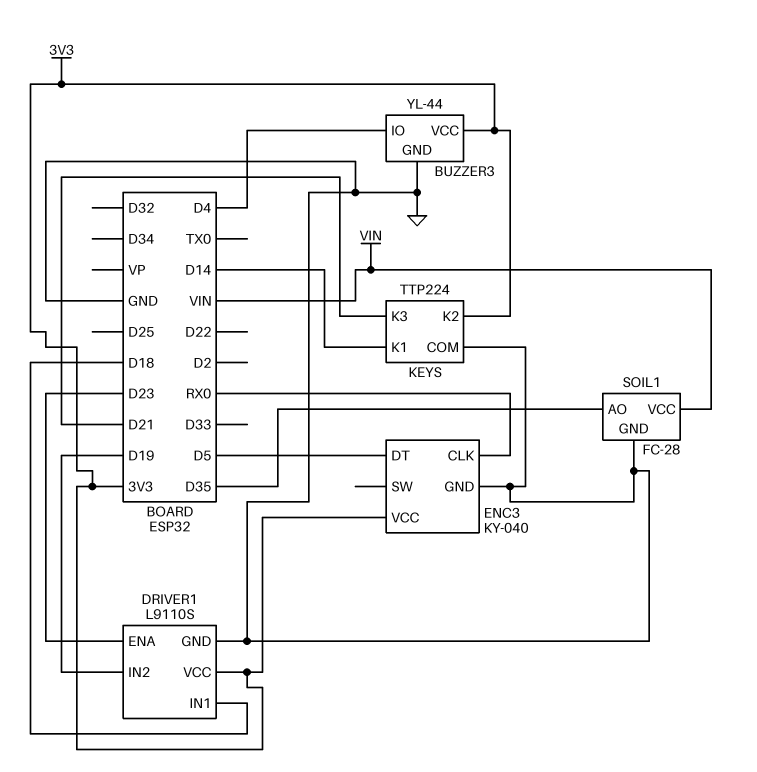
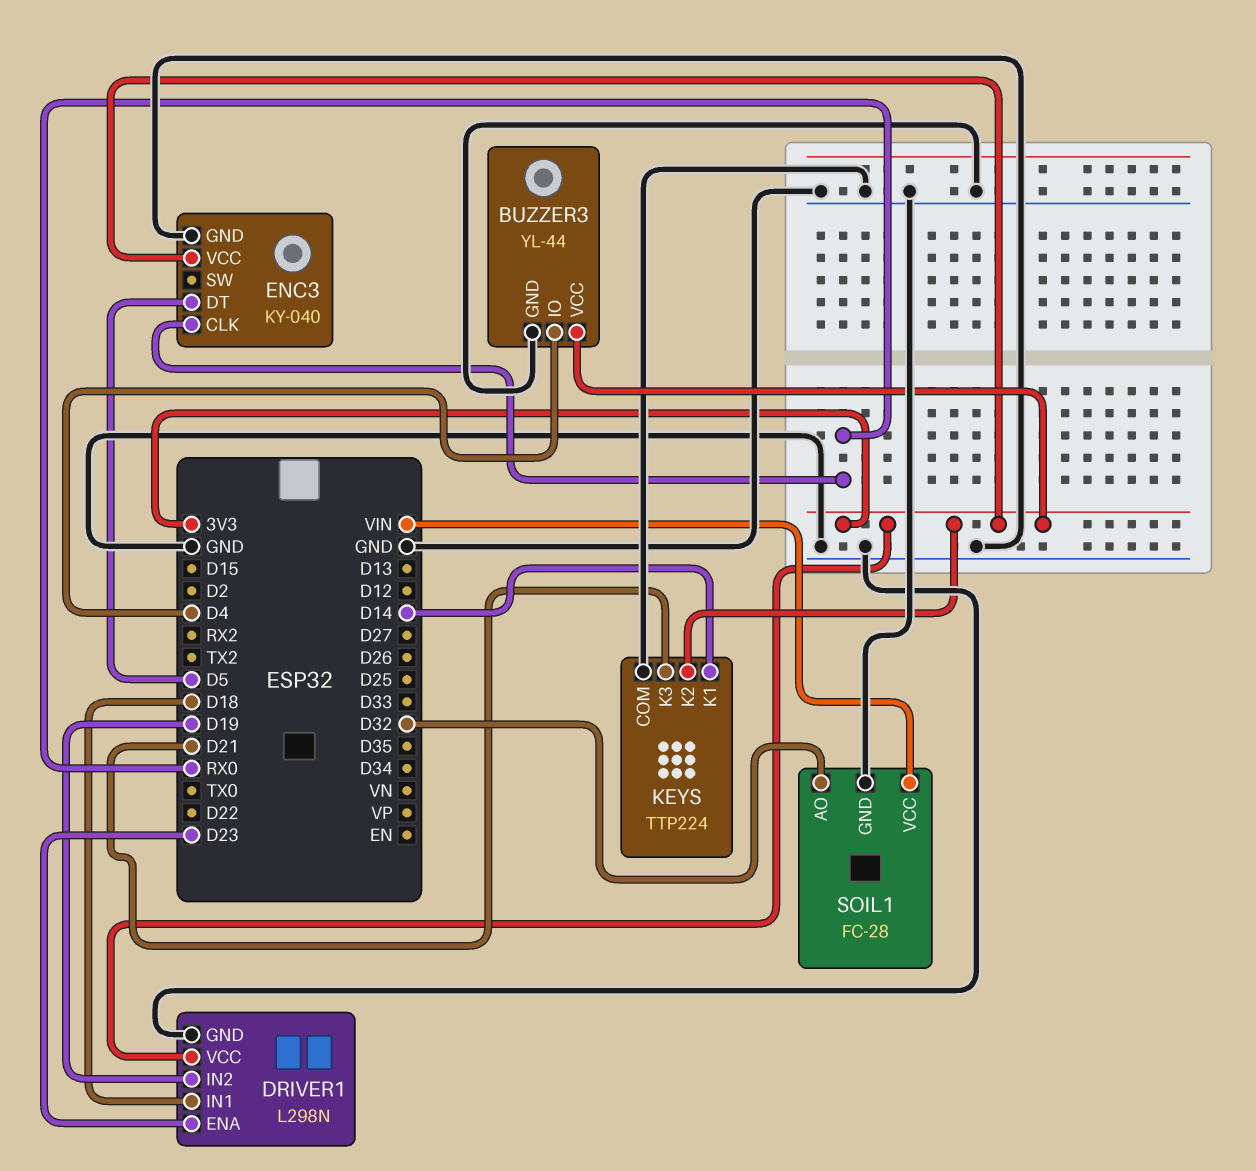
DRIVER1: L9110S -> L298N
SOIL1 pin AO: D35 -> D32

